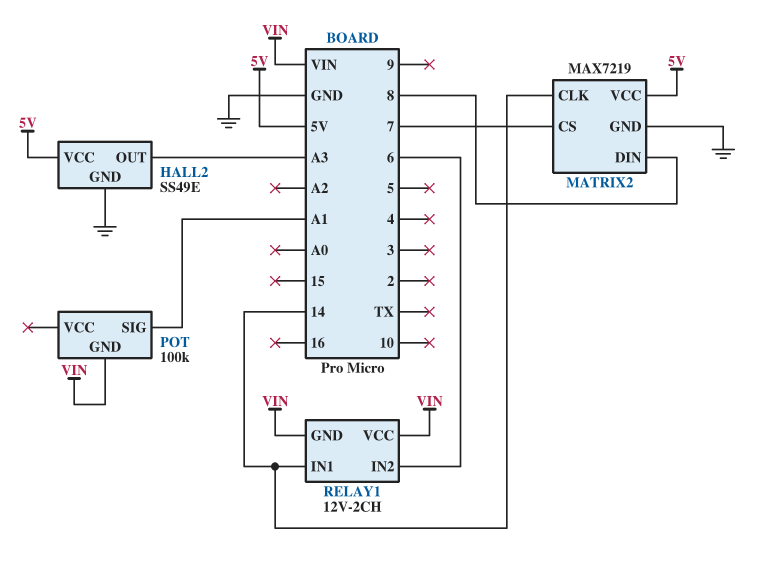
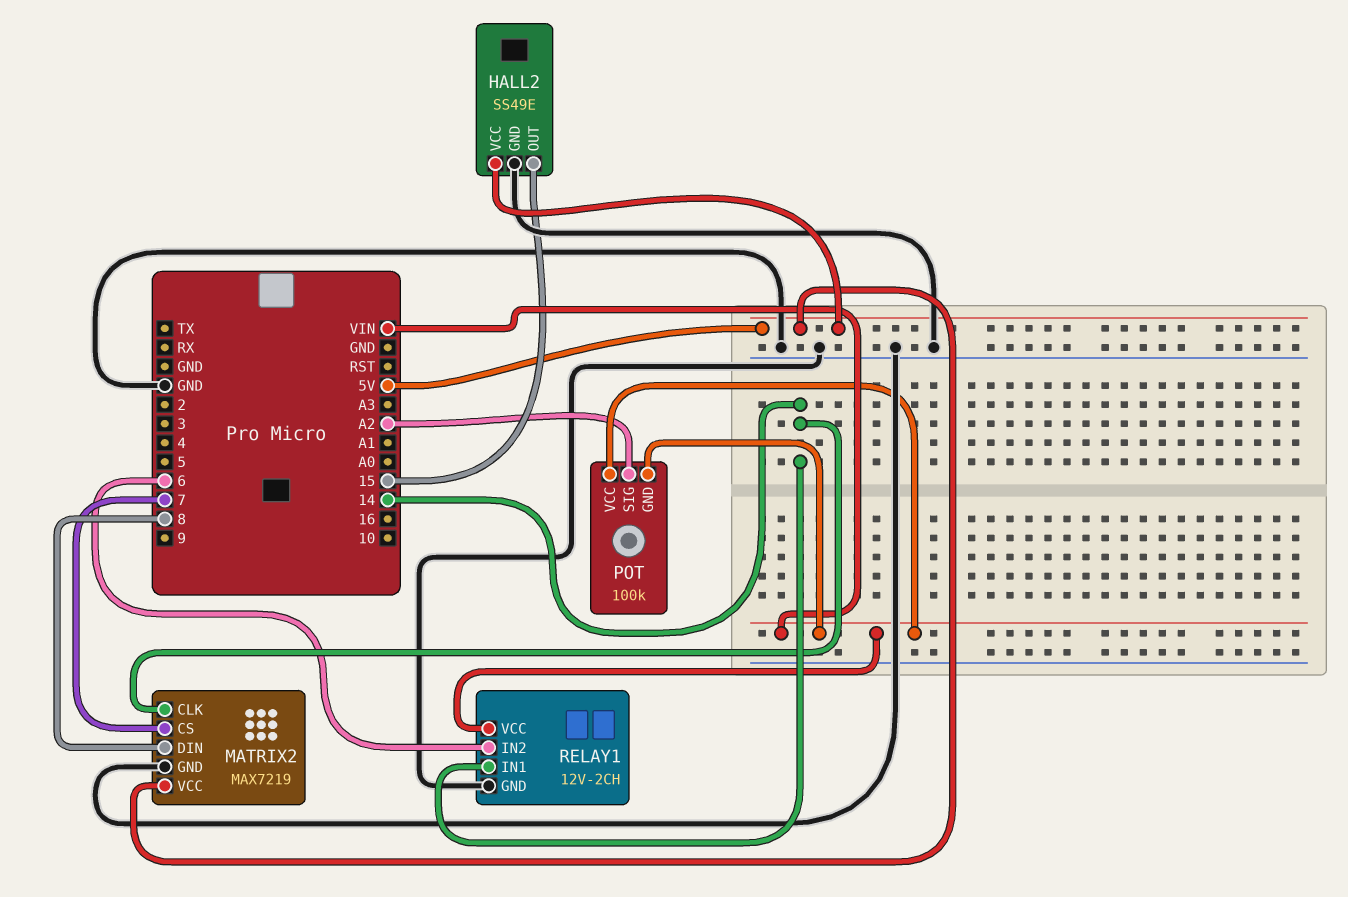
HALL2 pin OUT: A3 -> 15
POT pin SIG: A1 -> A2
POT pin VCC: none -> VIN
RELAY1 pin GND: VIN -> GND

